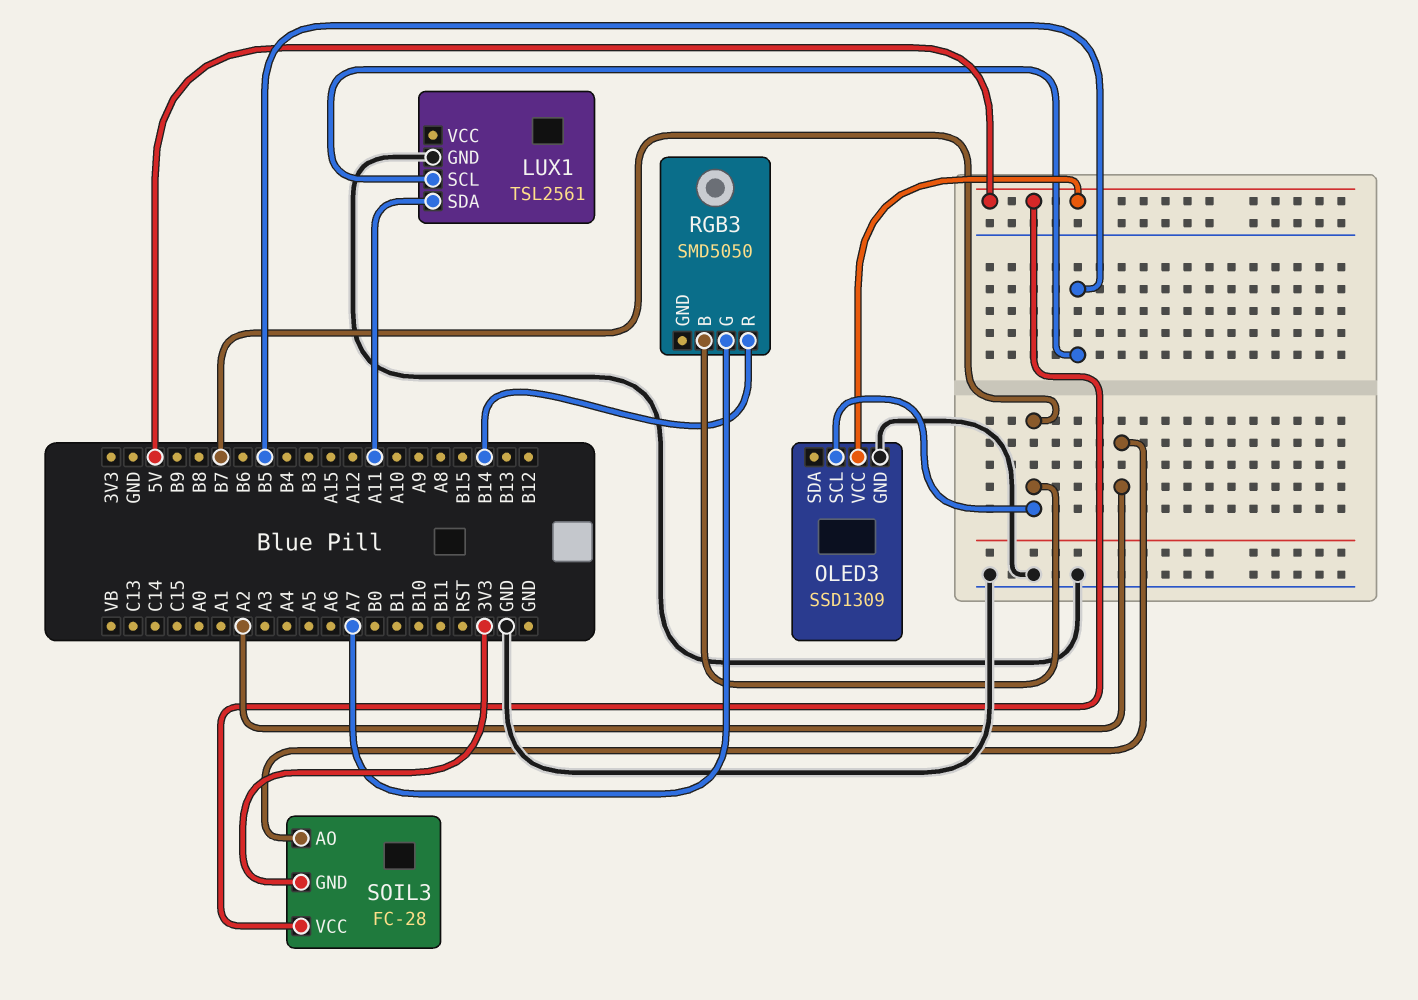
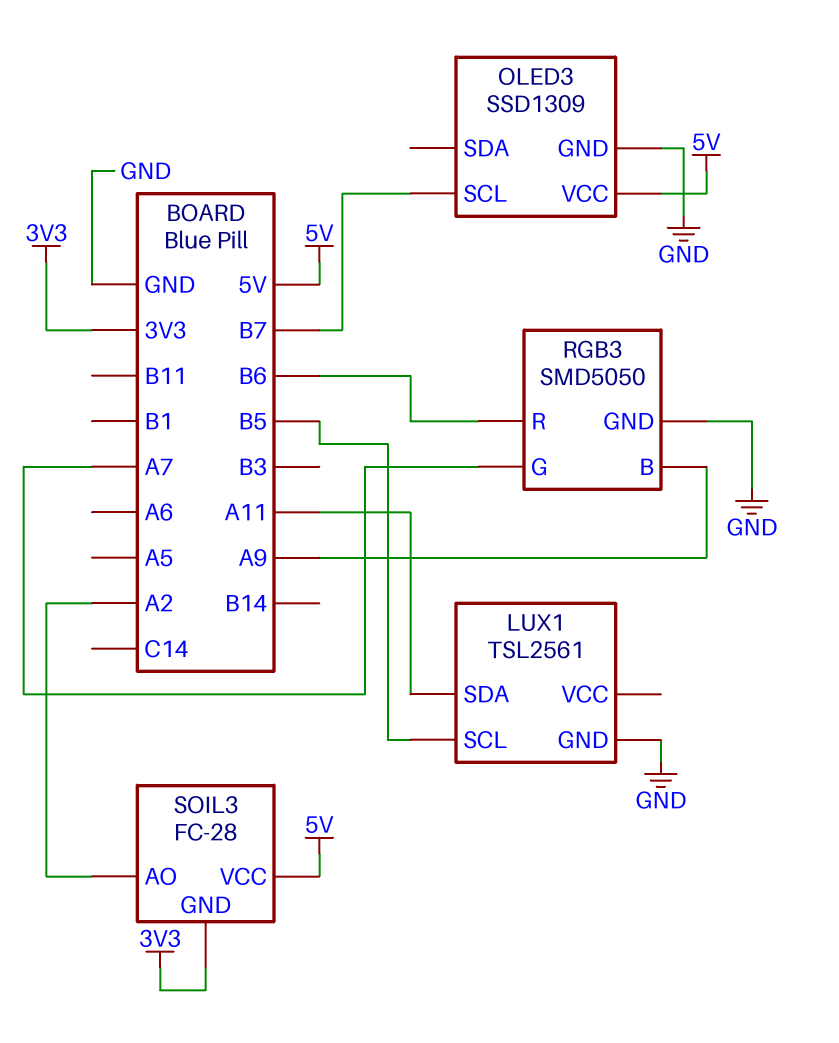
RGB3 pin B: B7 -> A9
RGB3 pin GND: none -> GND
RGB3 pin R: B14 -> B6

